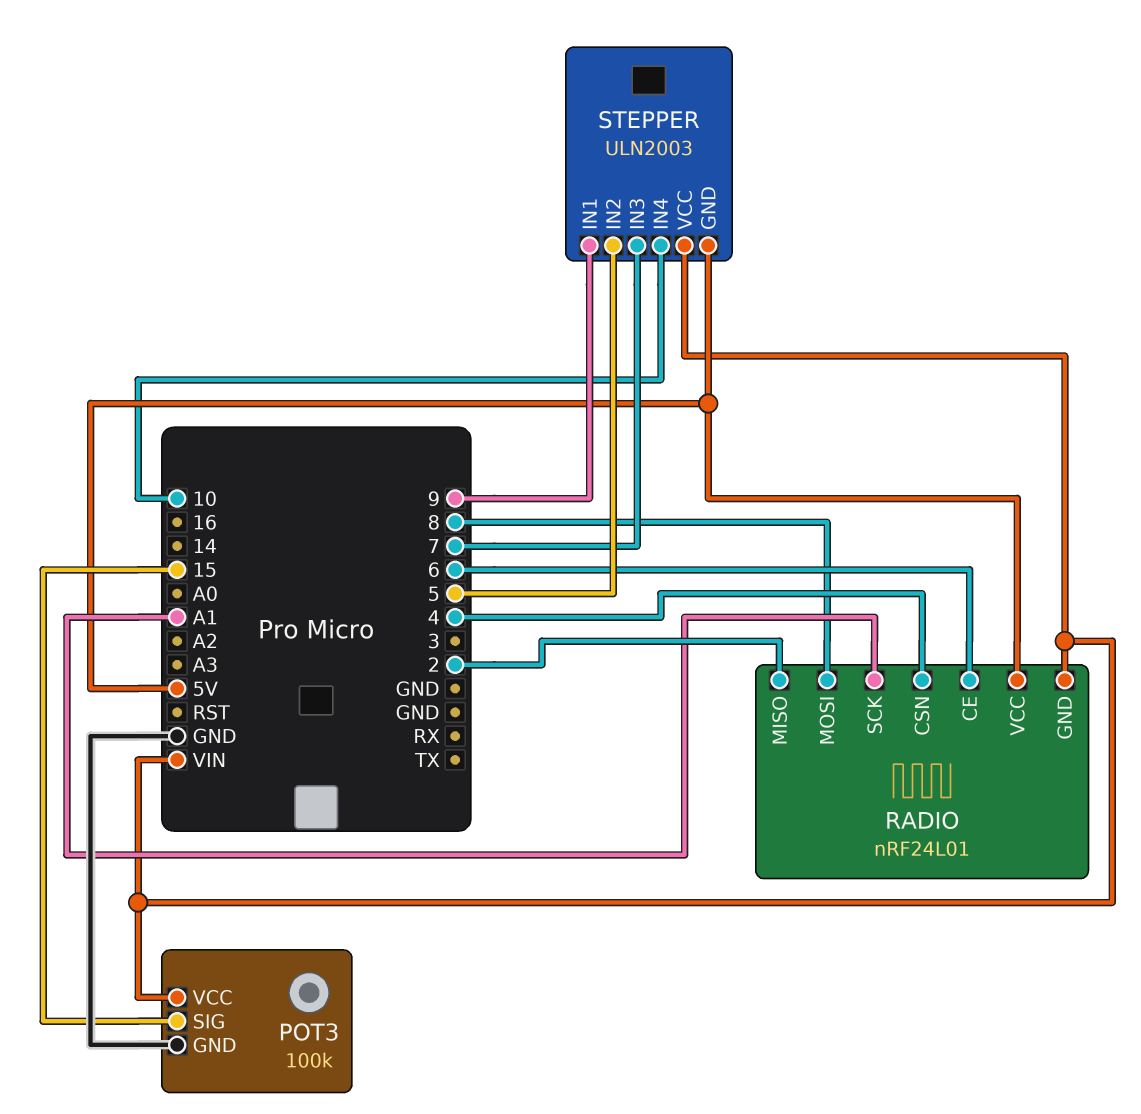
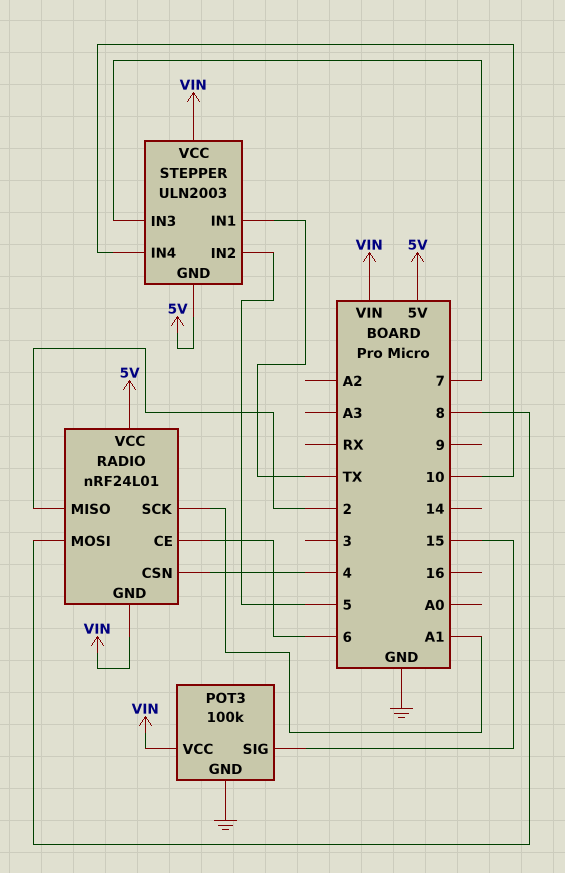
STEPPER pin IN1: 9 -> TX

